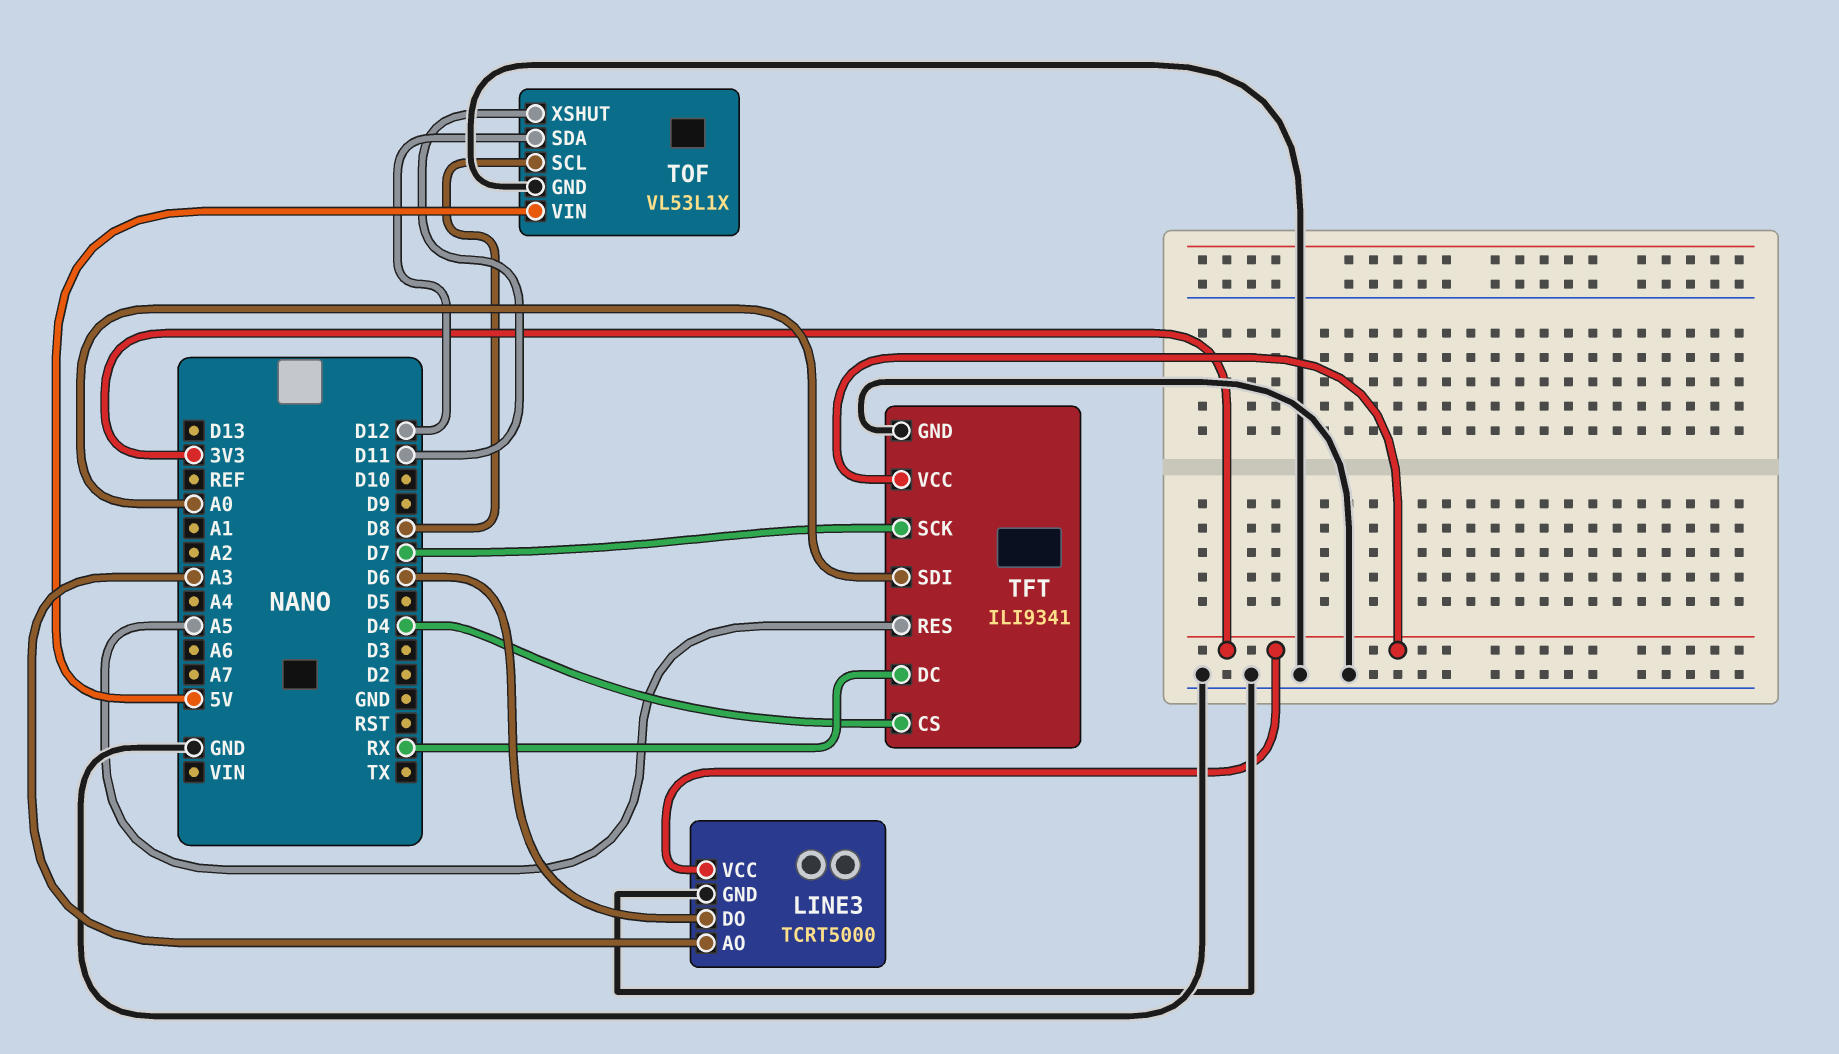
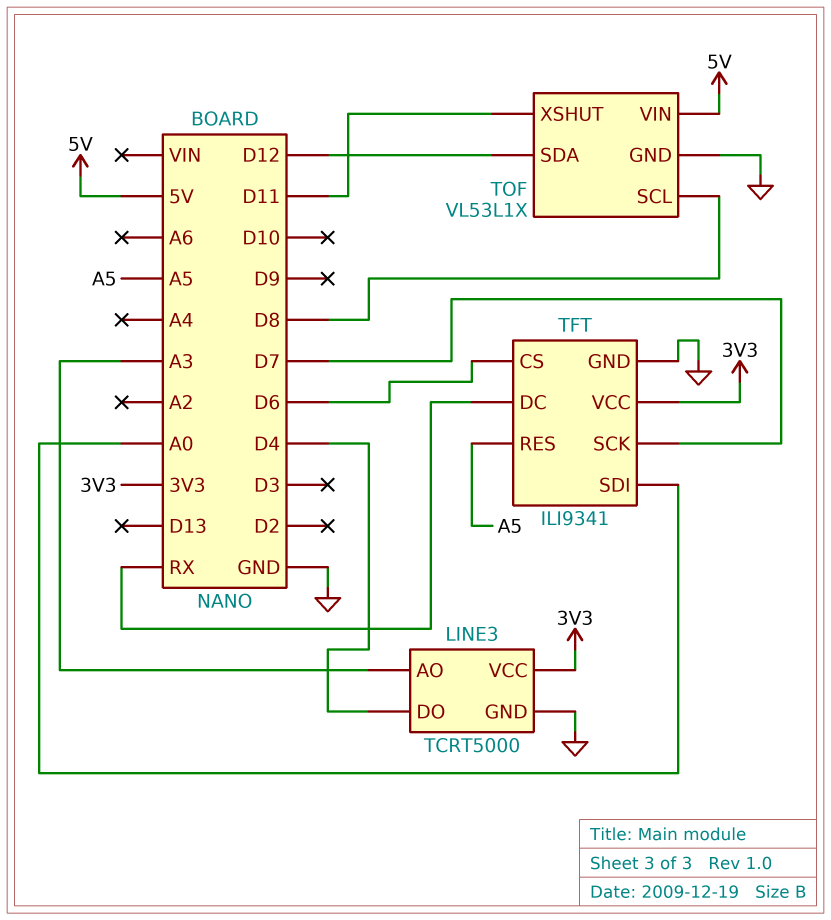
LINE3 pin DO: D6 -> D4
TFT pin CS: D4 -> D6

